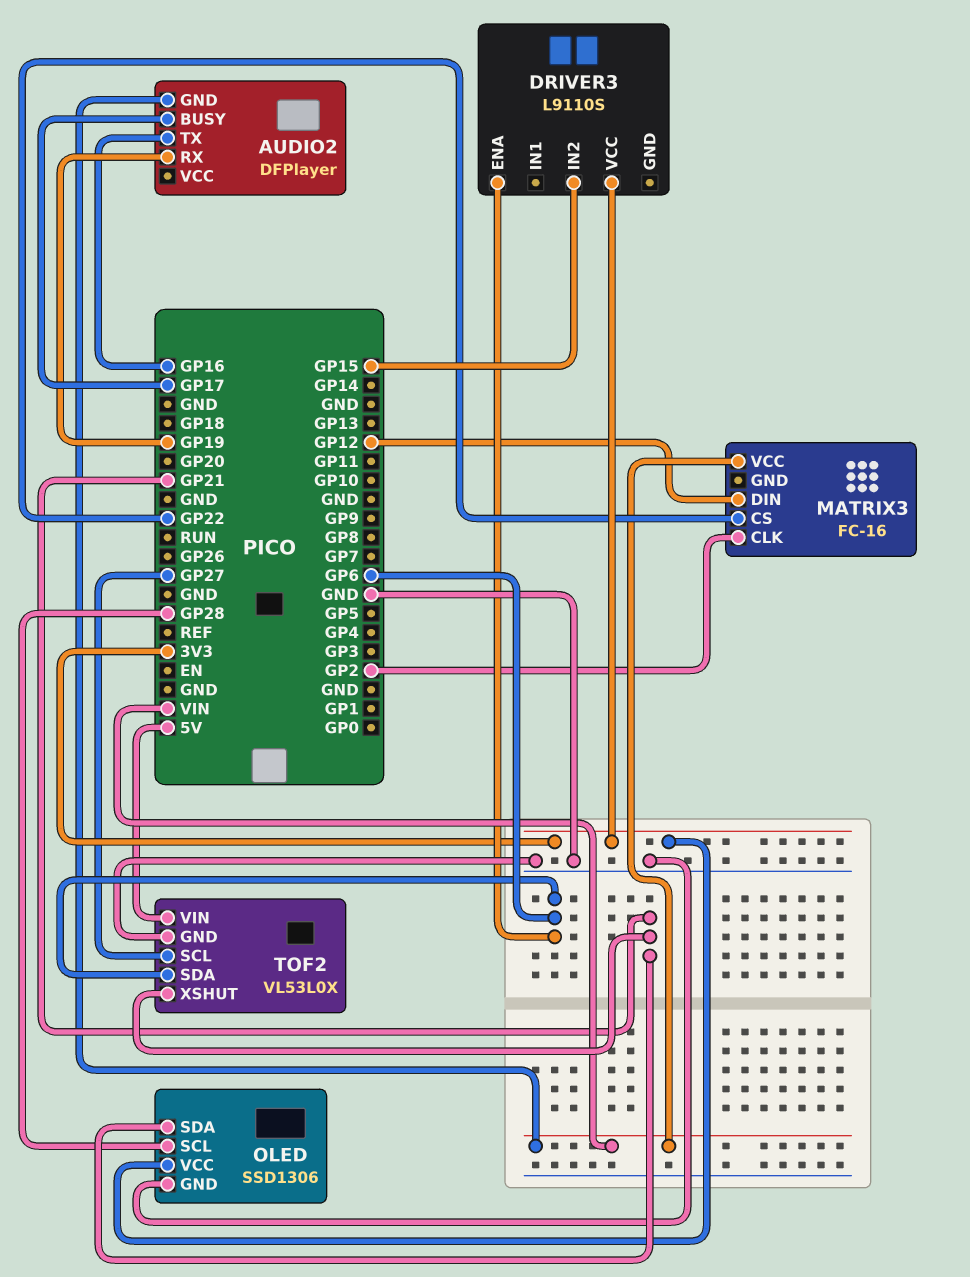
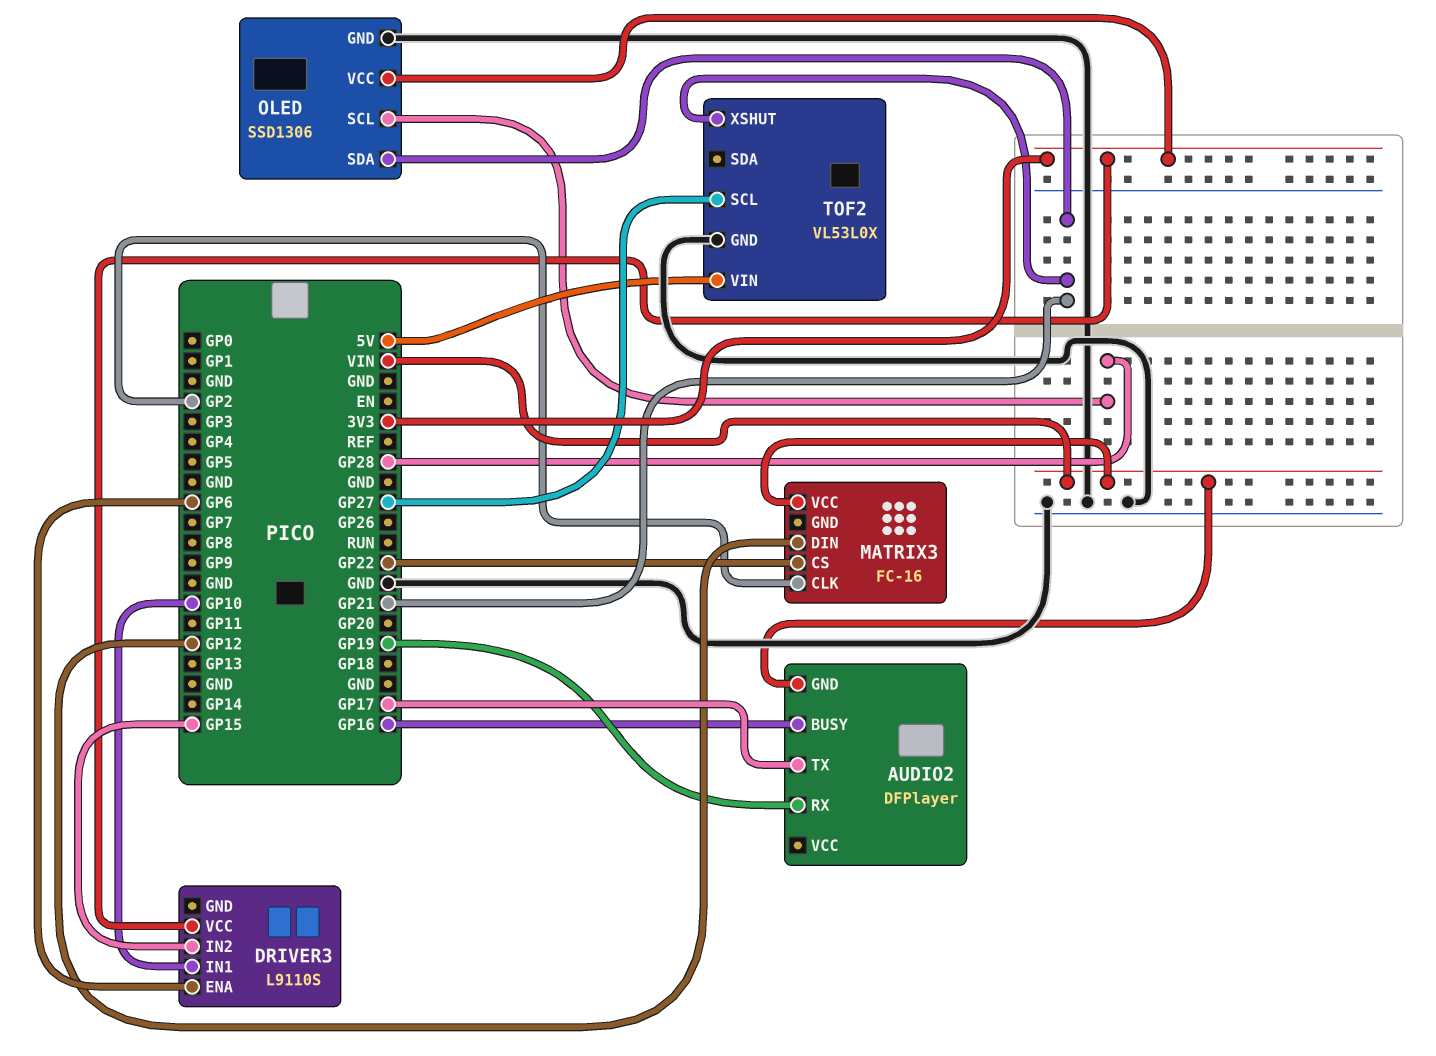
AUDIO2 pin BUSY: GP17 -> GP16
AUDIO2 pin TX: GP16 -> GP17
DRIVER3 pin IN1: none -> GP10
TOF2 pin SDA: GP6 -> none

